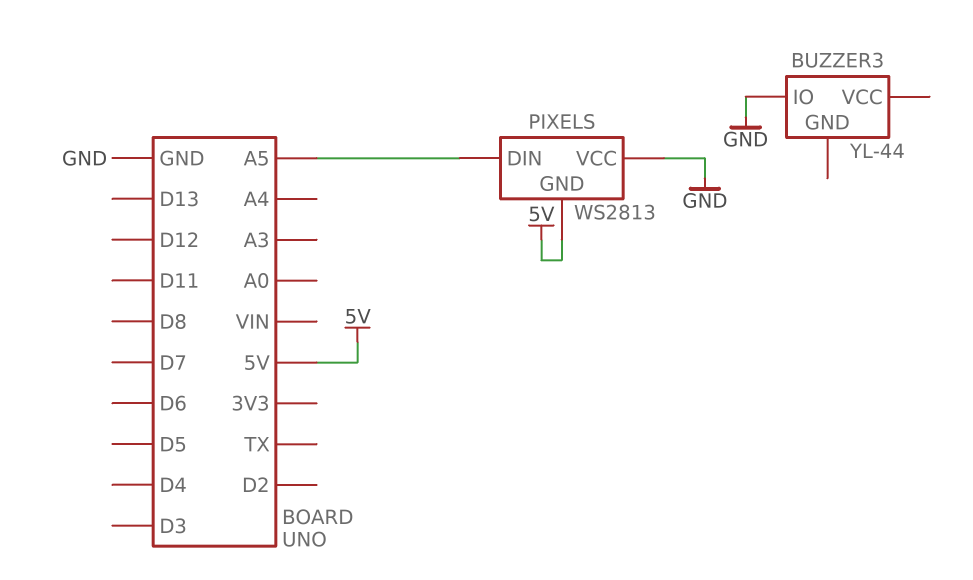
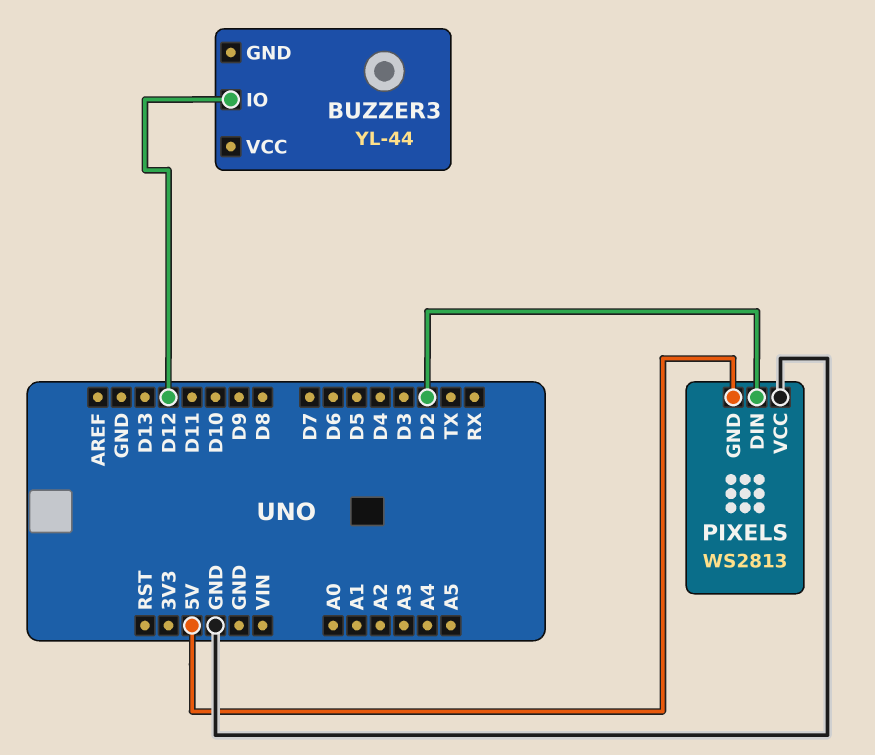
BUZZER3 pin IO: GND -> D12
PIXELS pin DIN: A5 -> D2

